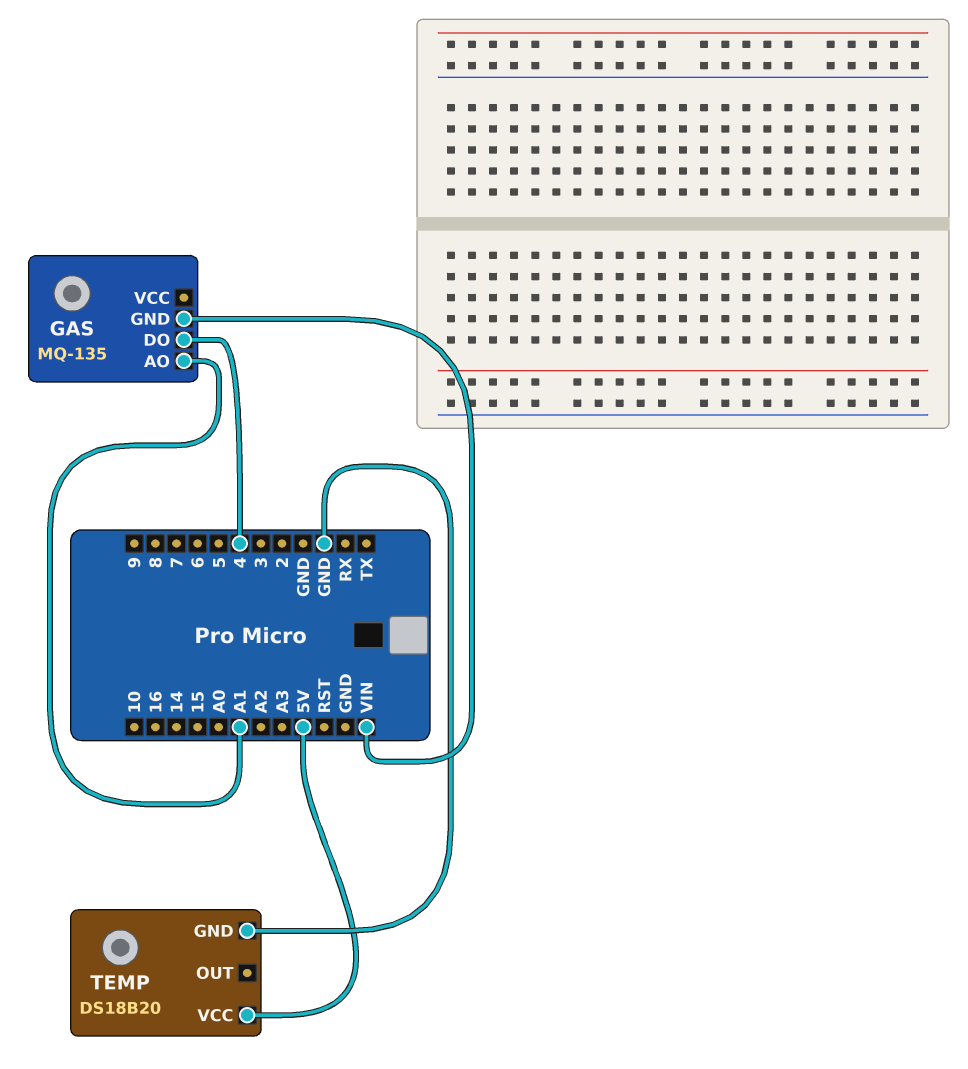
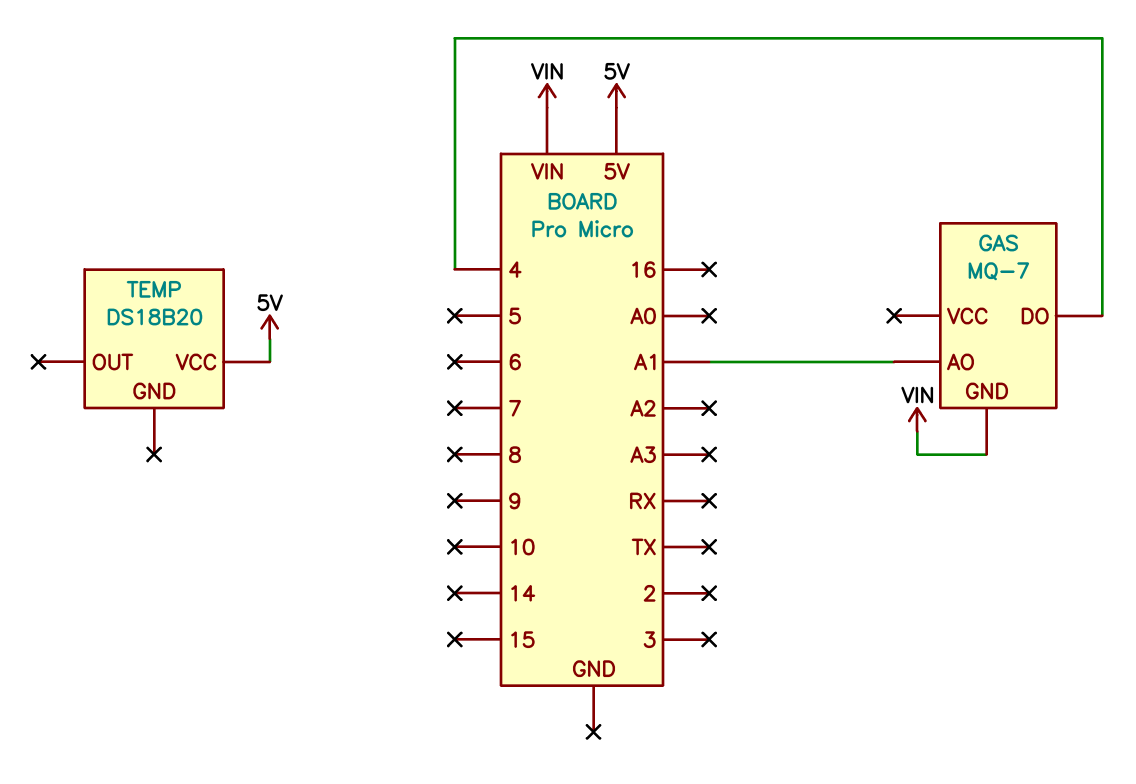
GAS: MQ-135 -> MQ-7
TEMP pin GND: GND -> none

